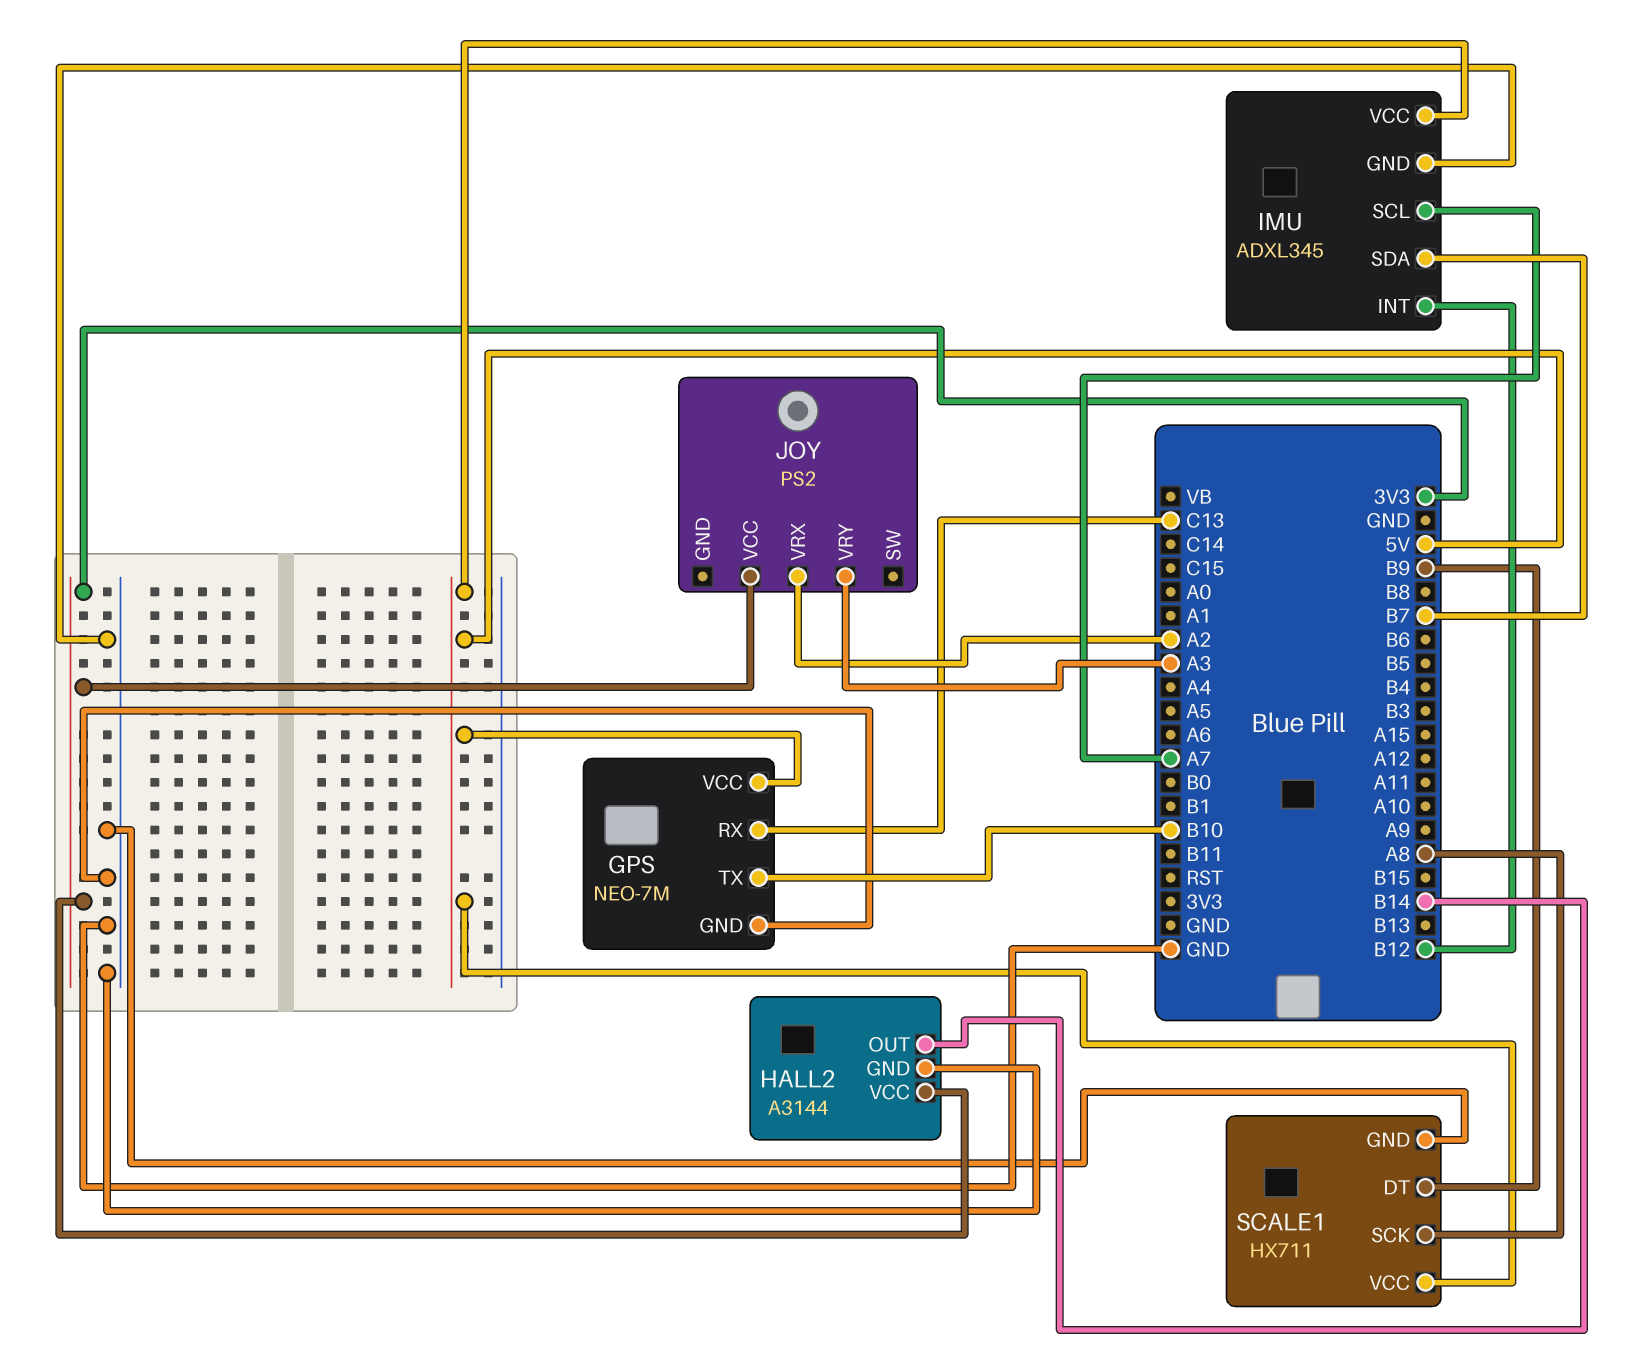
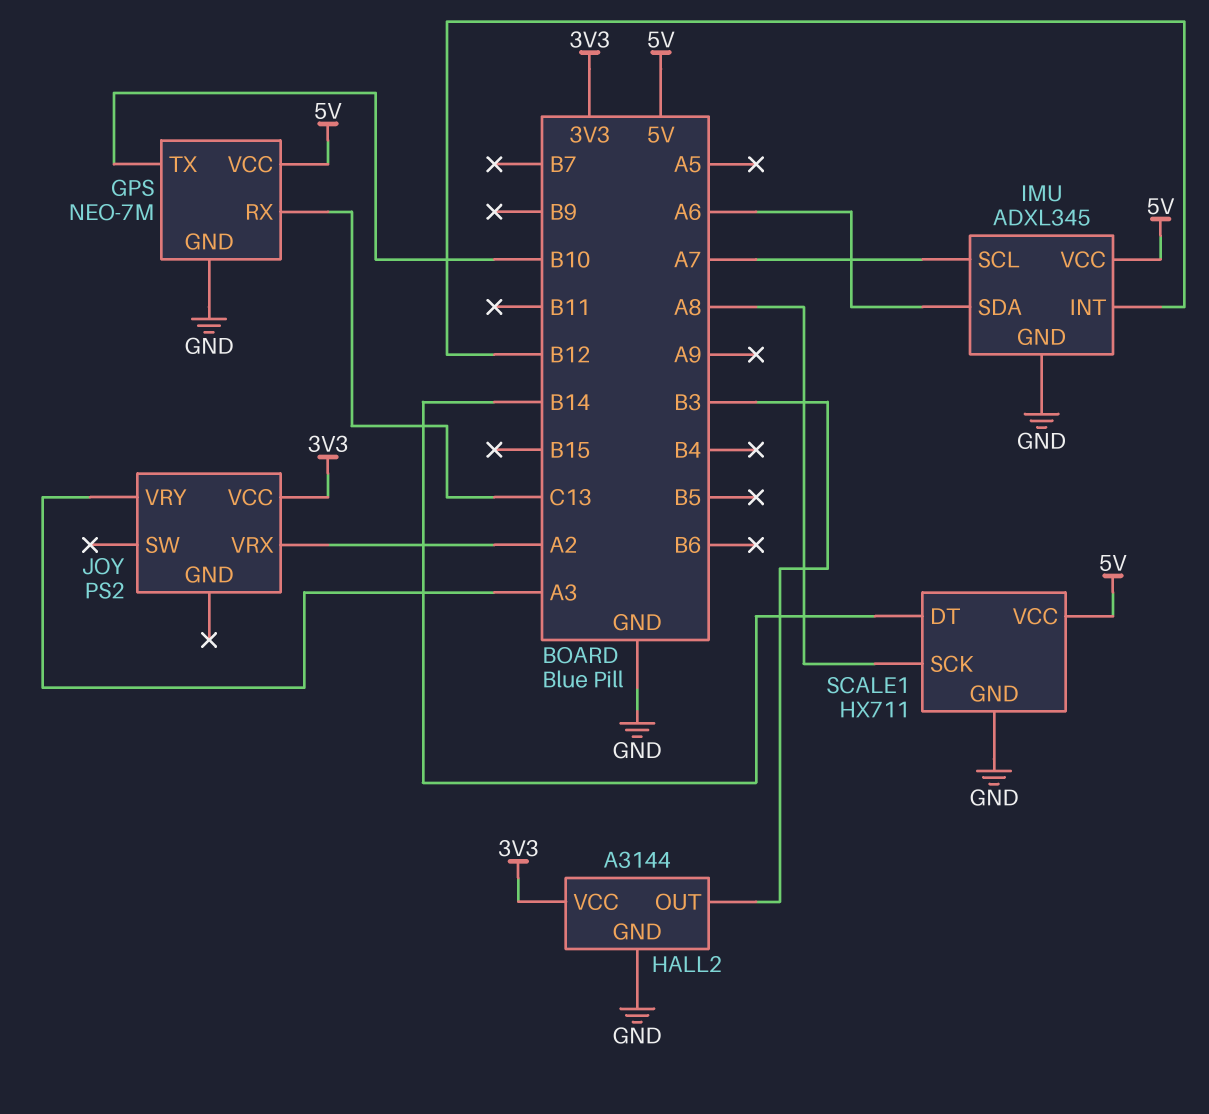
HALL2 pin OUT: B14 -> B3
IMU pin SDA: B7 -> A6
SCALE1 pin DT: B9 -> B14

